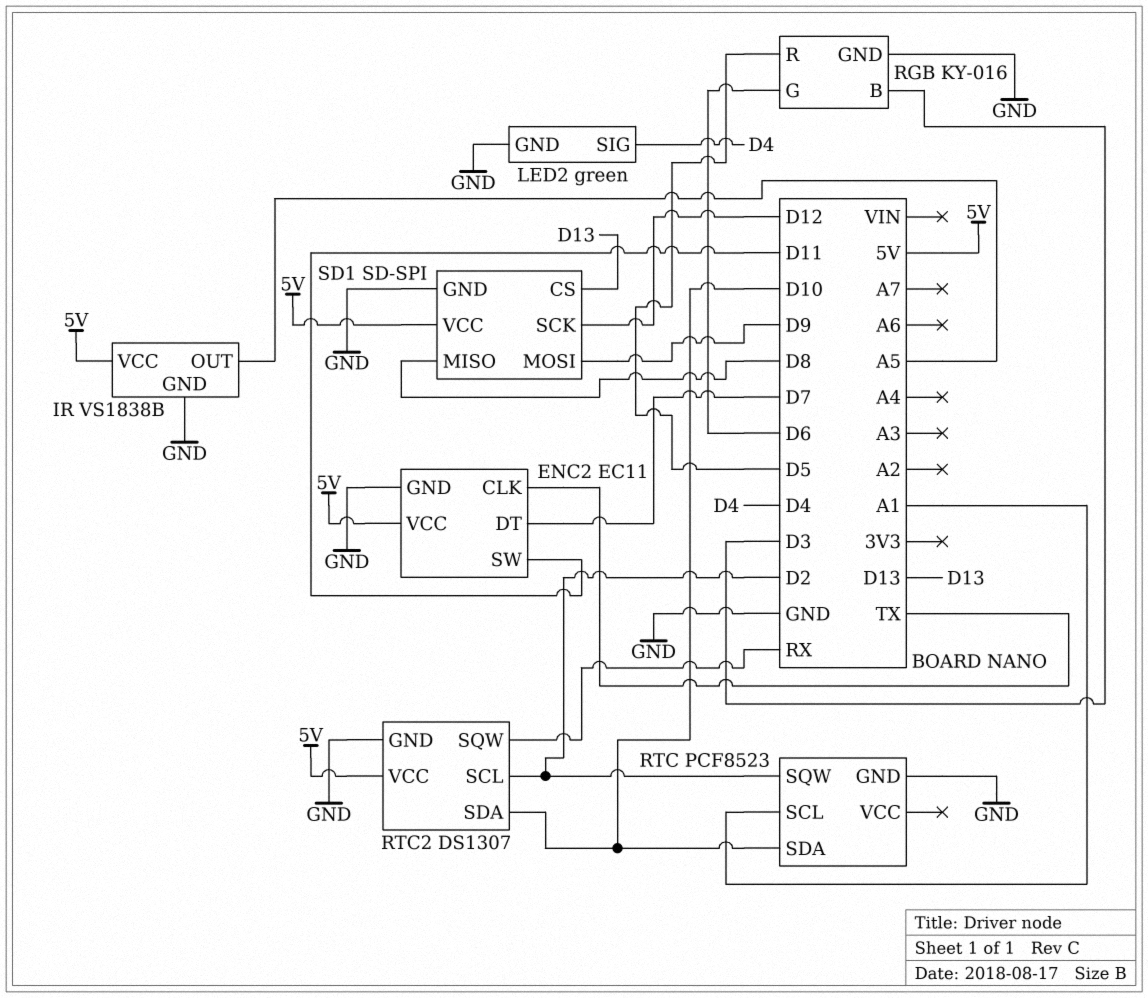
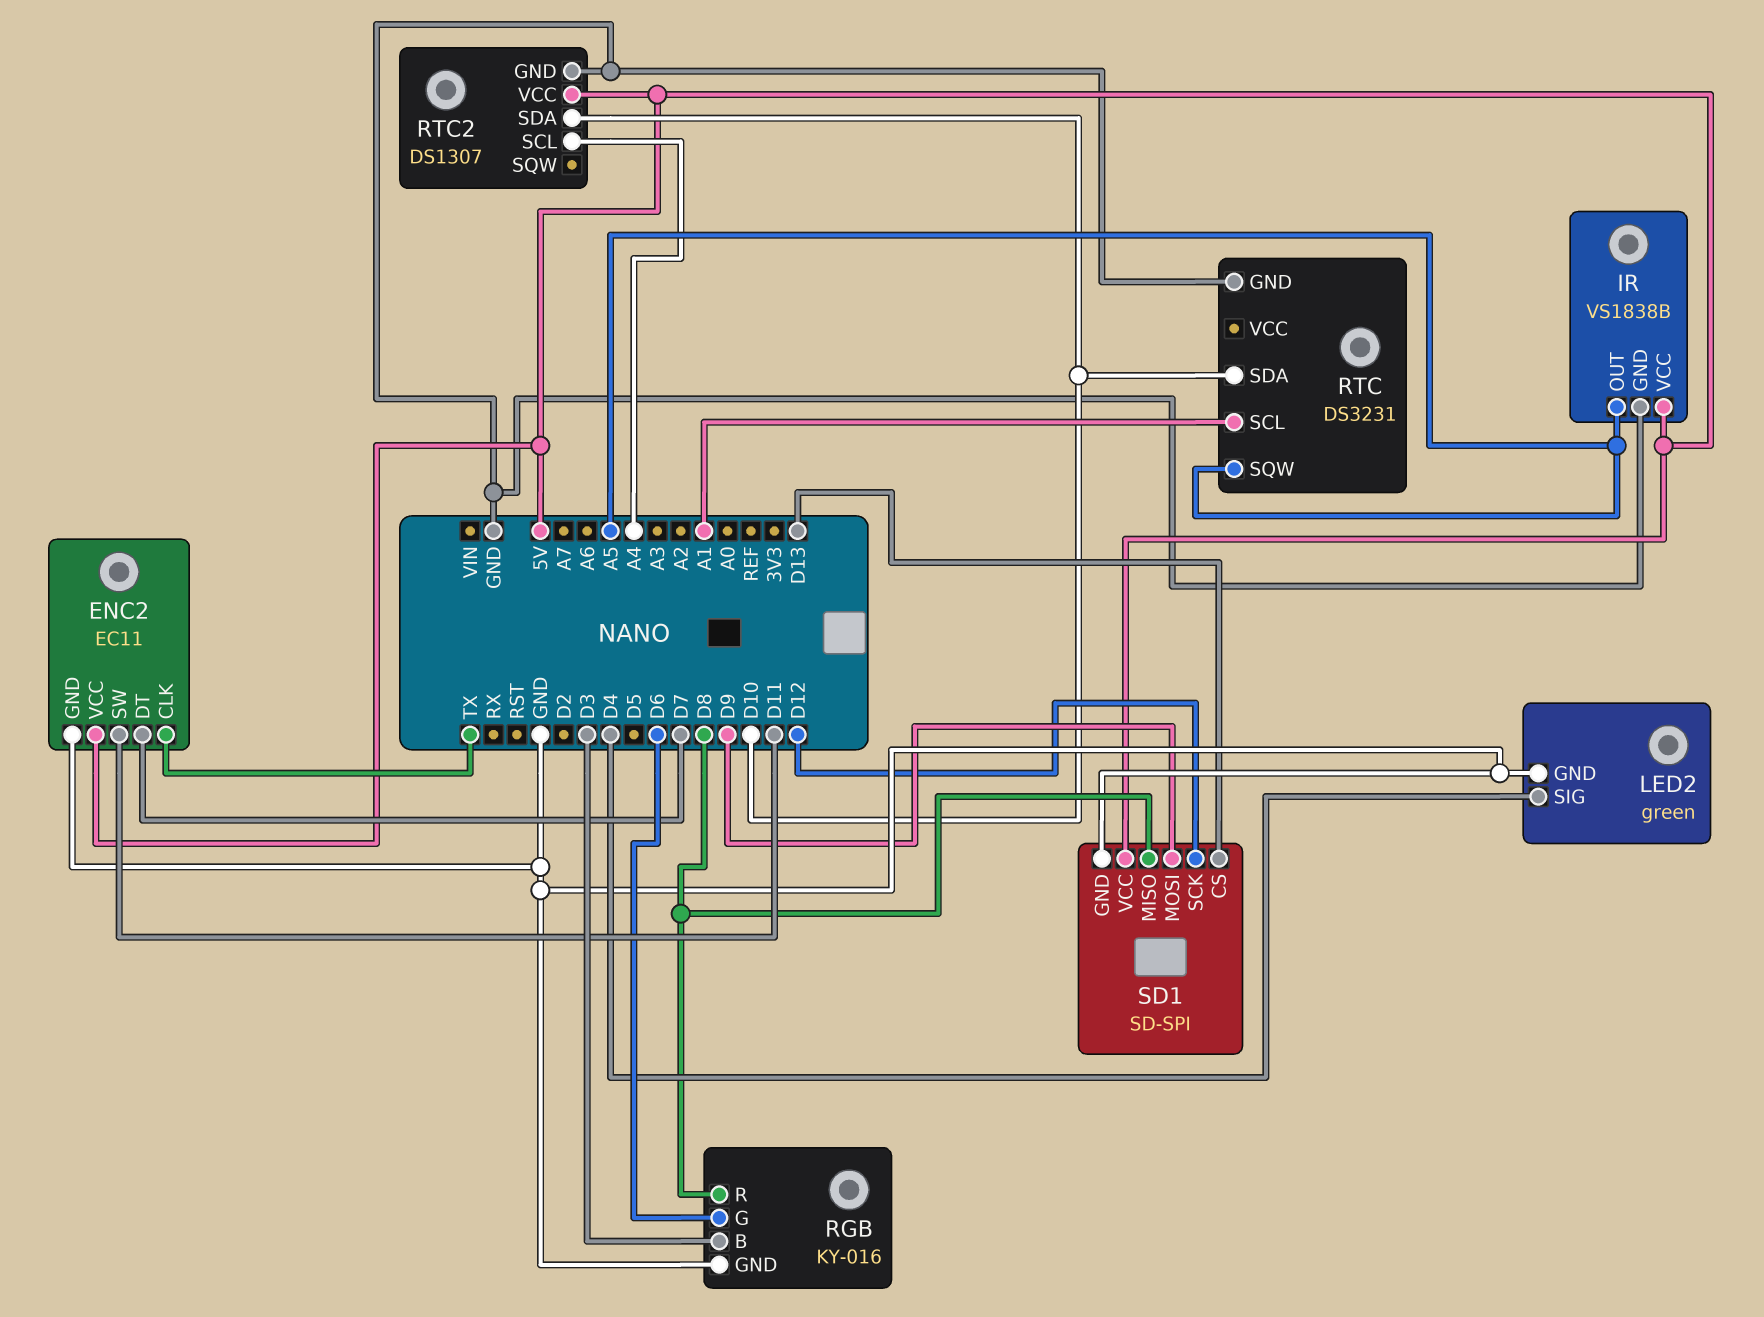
RGB pin R: D5 -> D8
RTC: PCF8523 -> DS3231
RTC pin SQW: D2 -> A5
RTC2 pin SCL: D2 -> A4
RTC2 pin SQW: RX -> none

